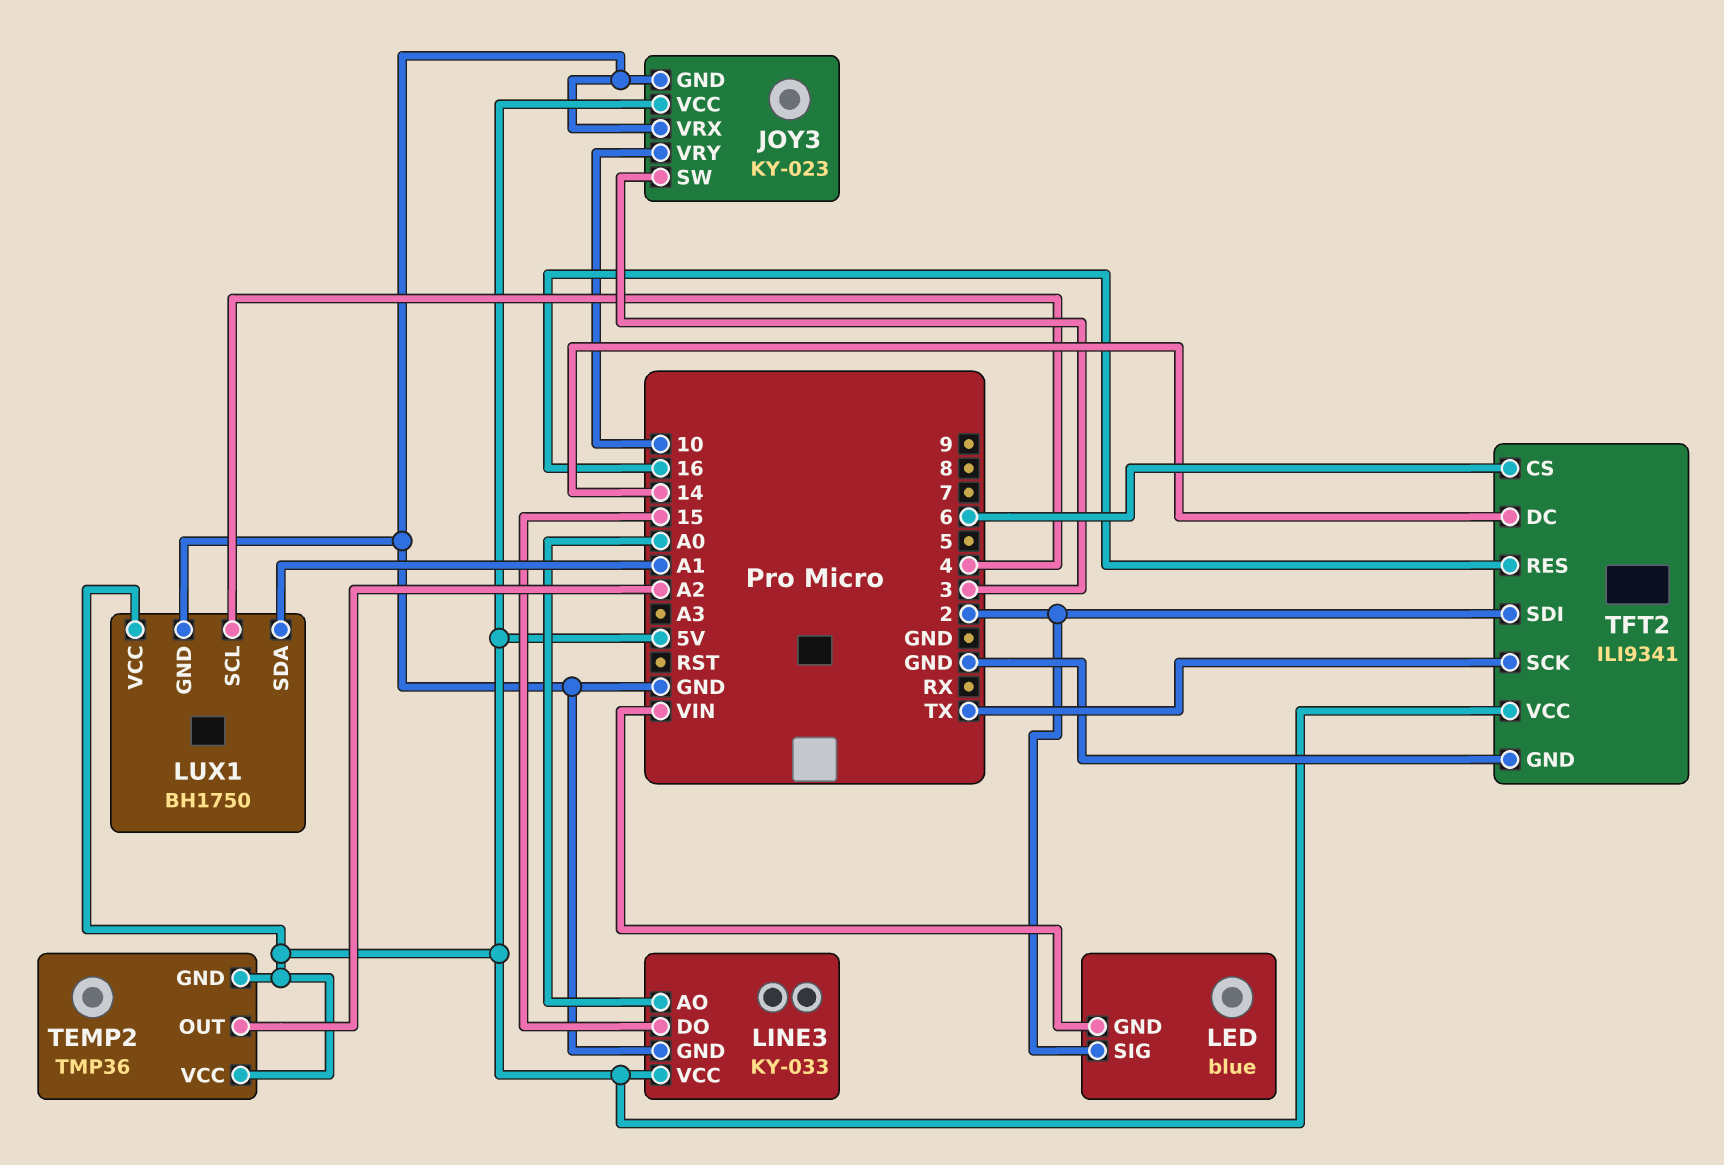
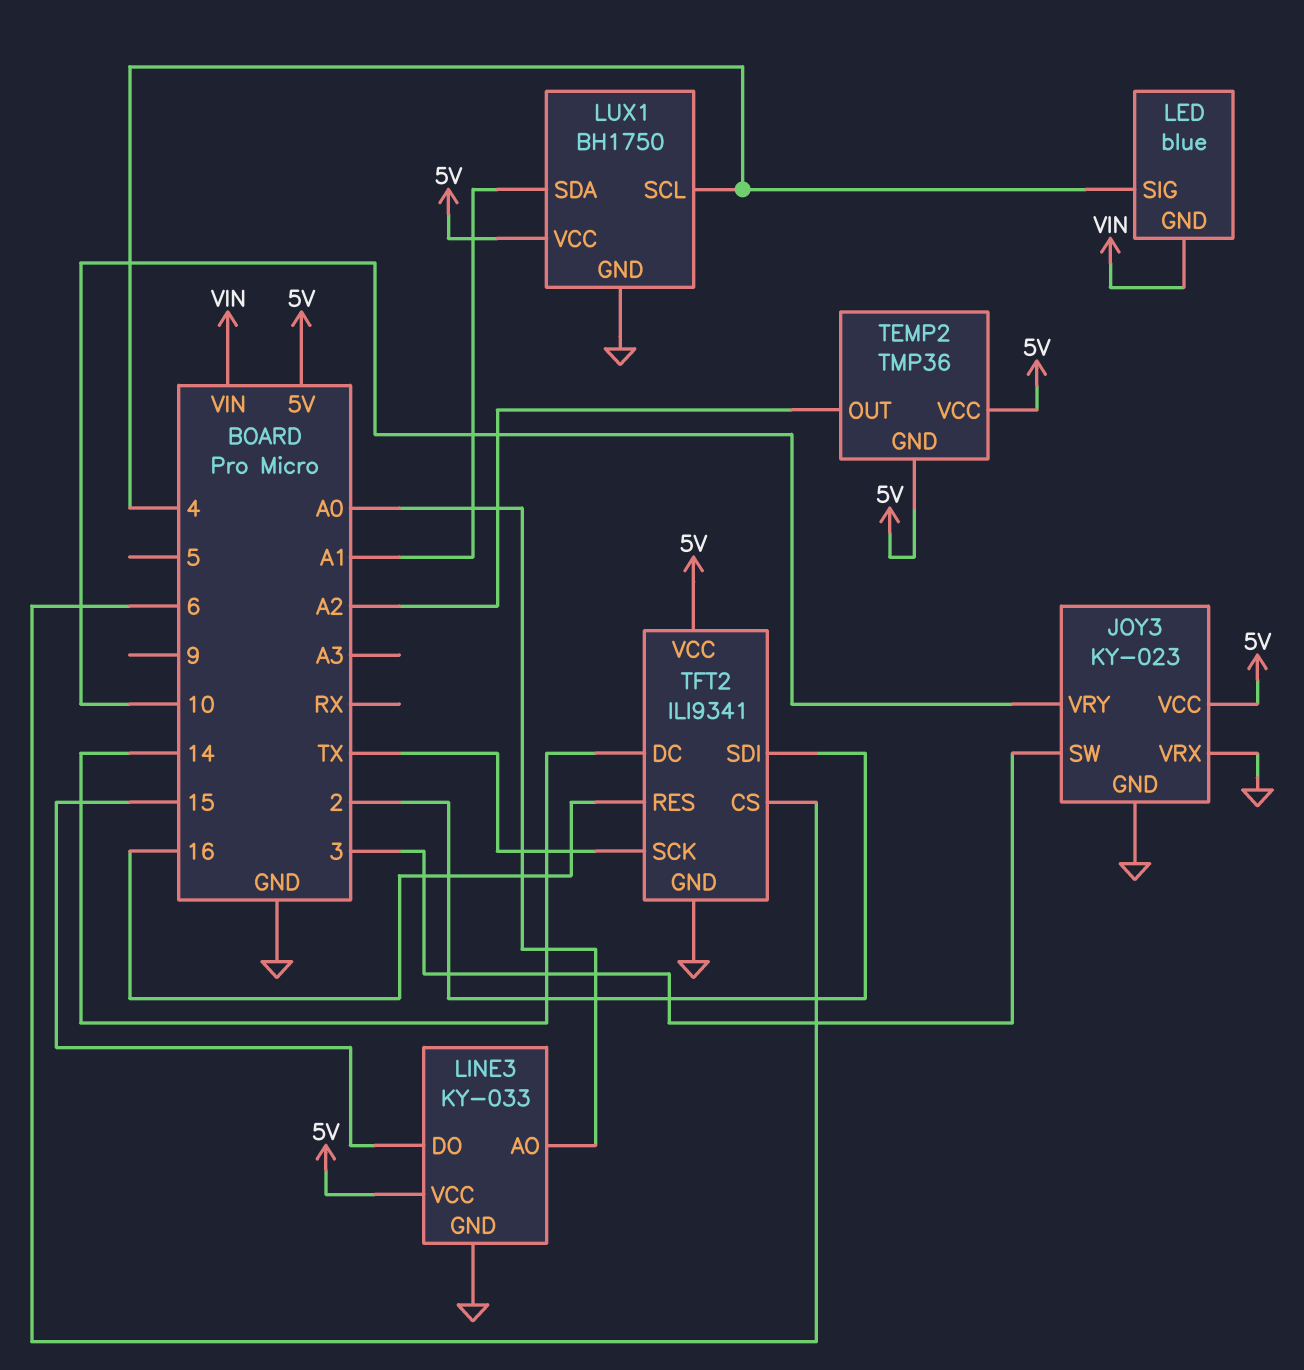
LED pin SIG: 2 -> 4

